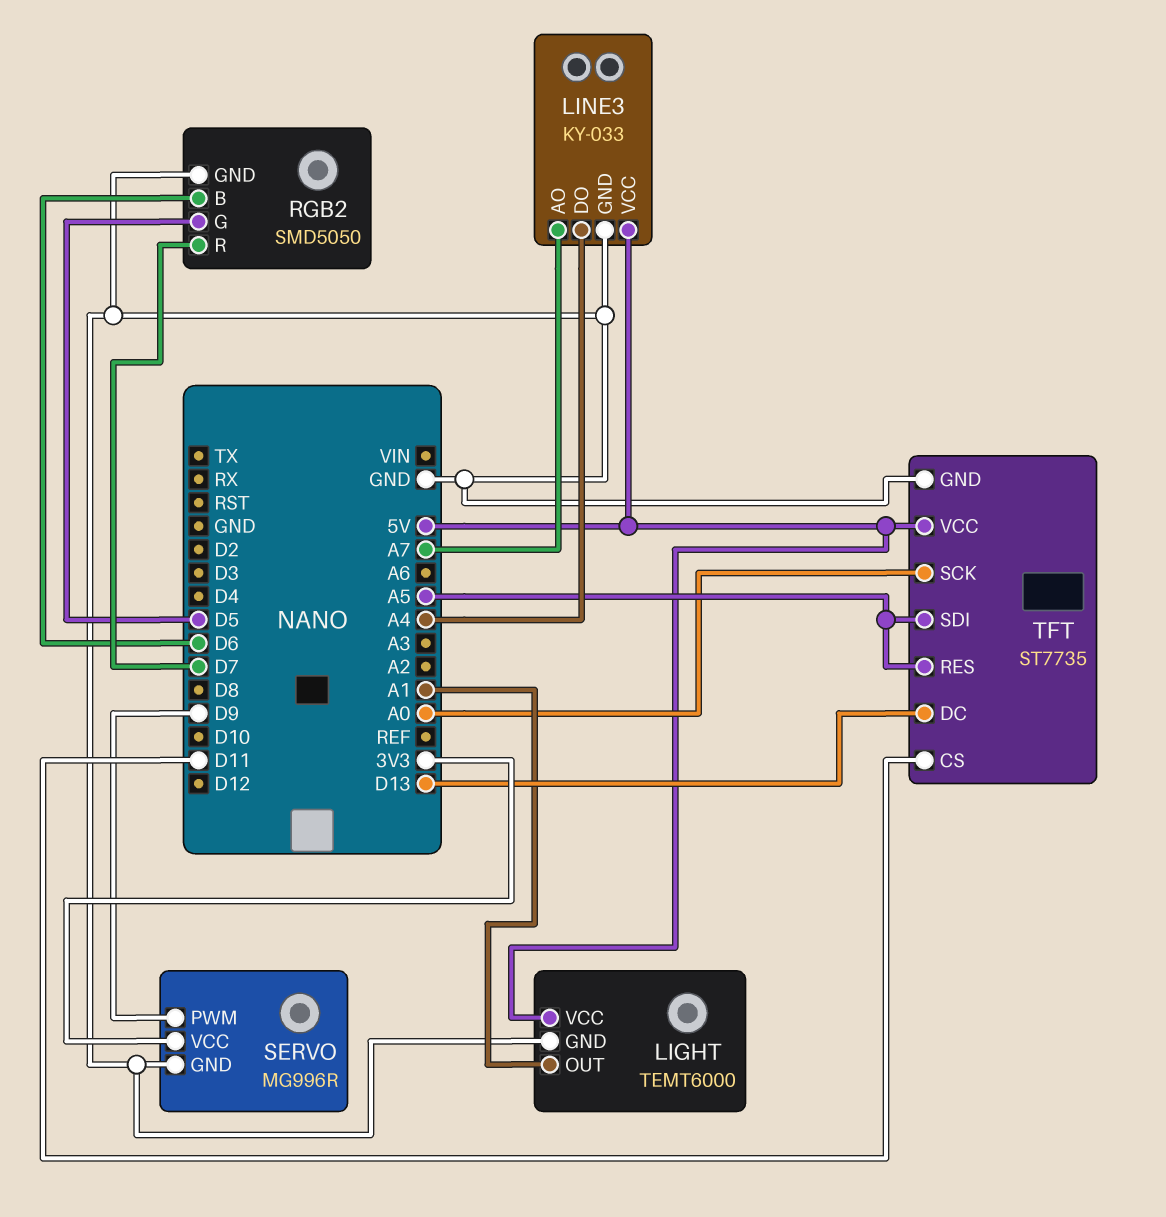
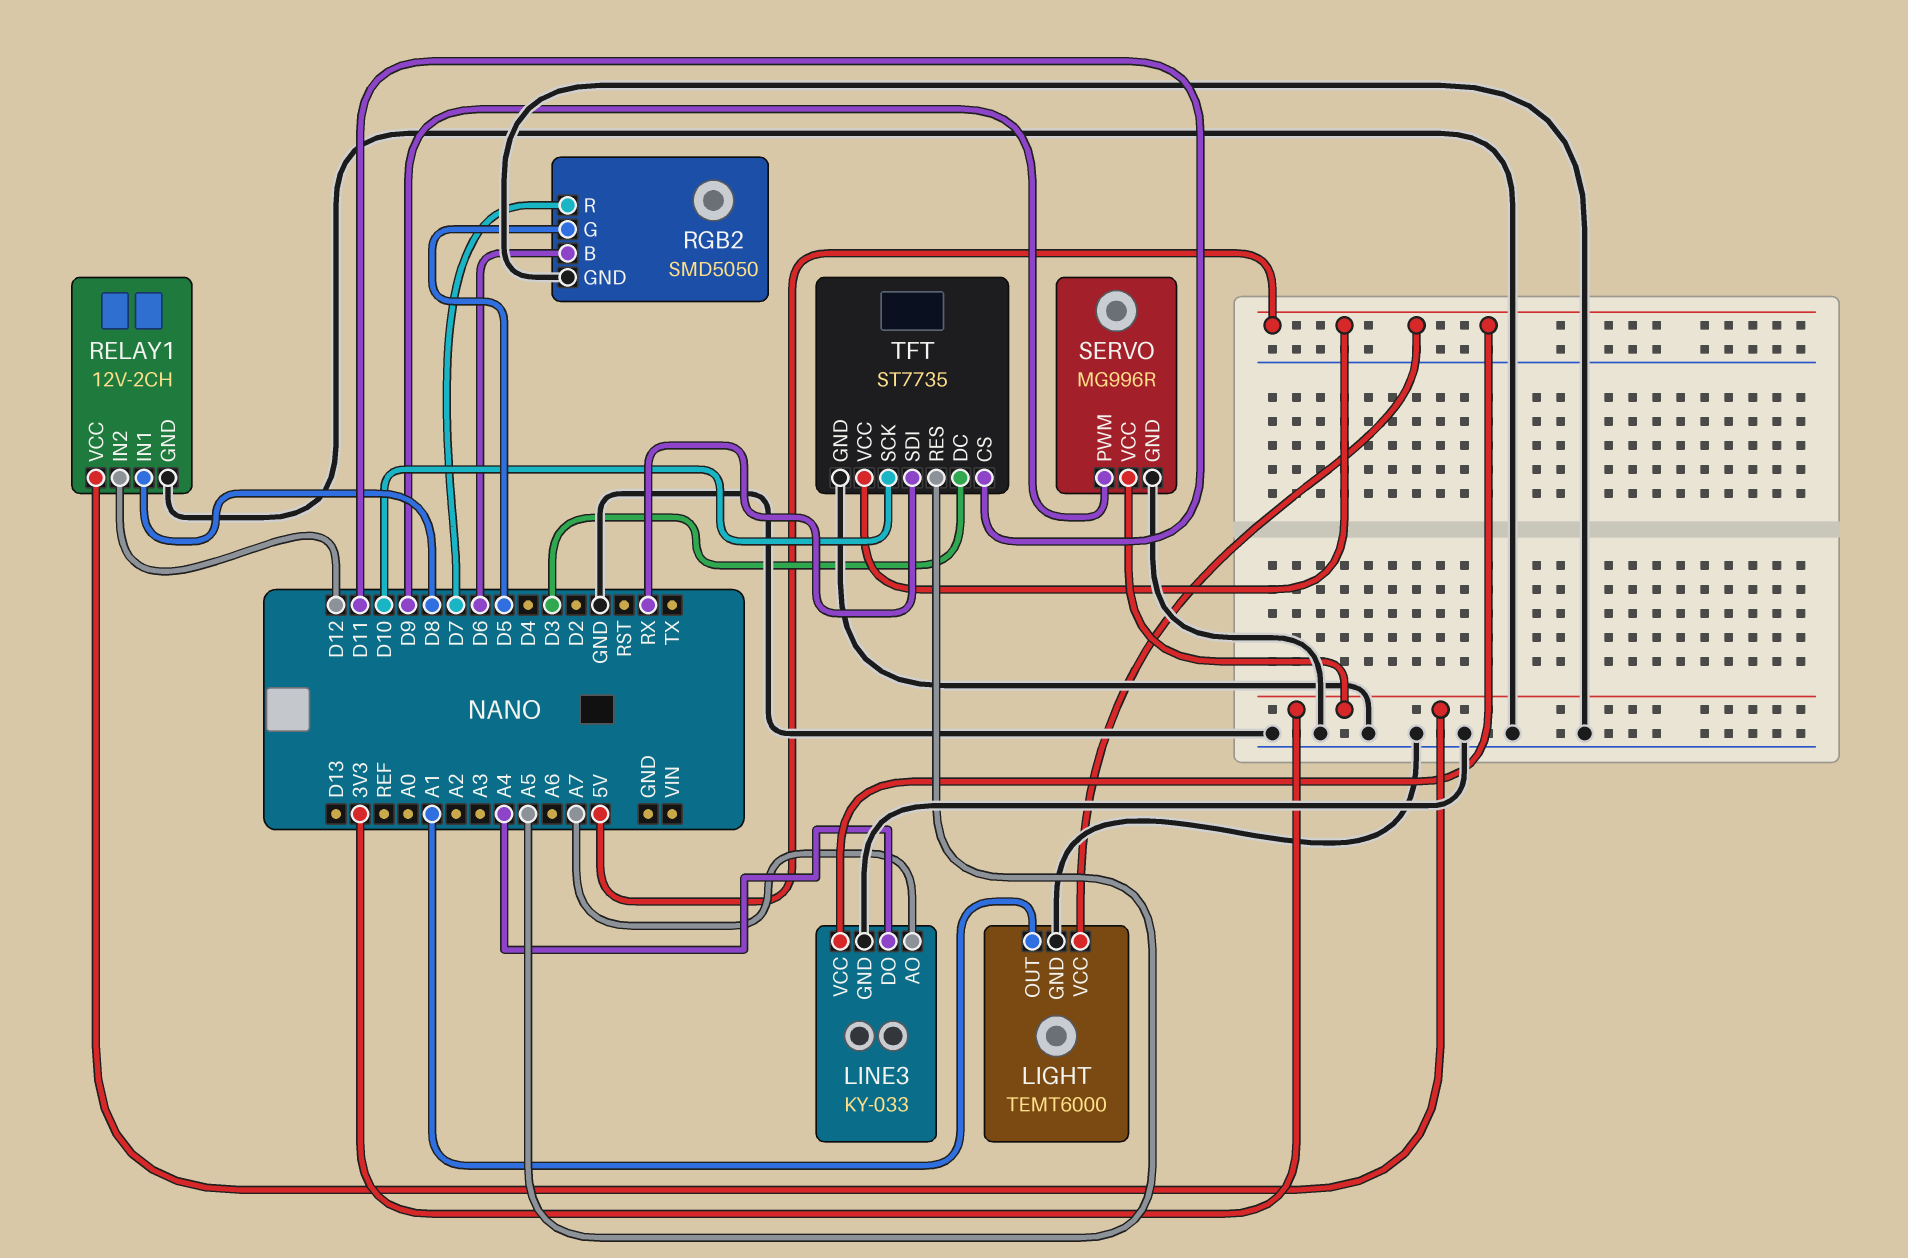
RELAY1: none -> 12V-2CH
RELAY1 pin GND: none -> GND
RELAY1 pin IN1: none -> D8
RELAY1 pin IN2: none -> D12
RELAY1 pin VCC: none -> 3V3
TFT pin DC: D13 -> D3
TFT pin SCK: A0 -> D10
TFT pin SDI: A5 -> RX

